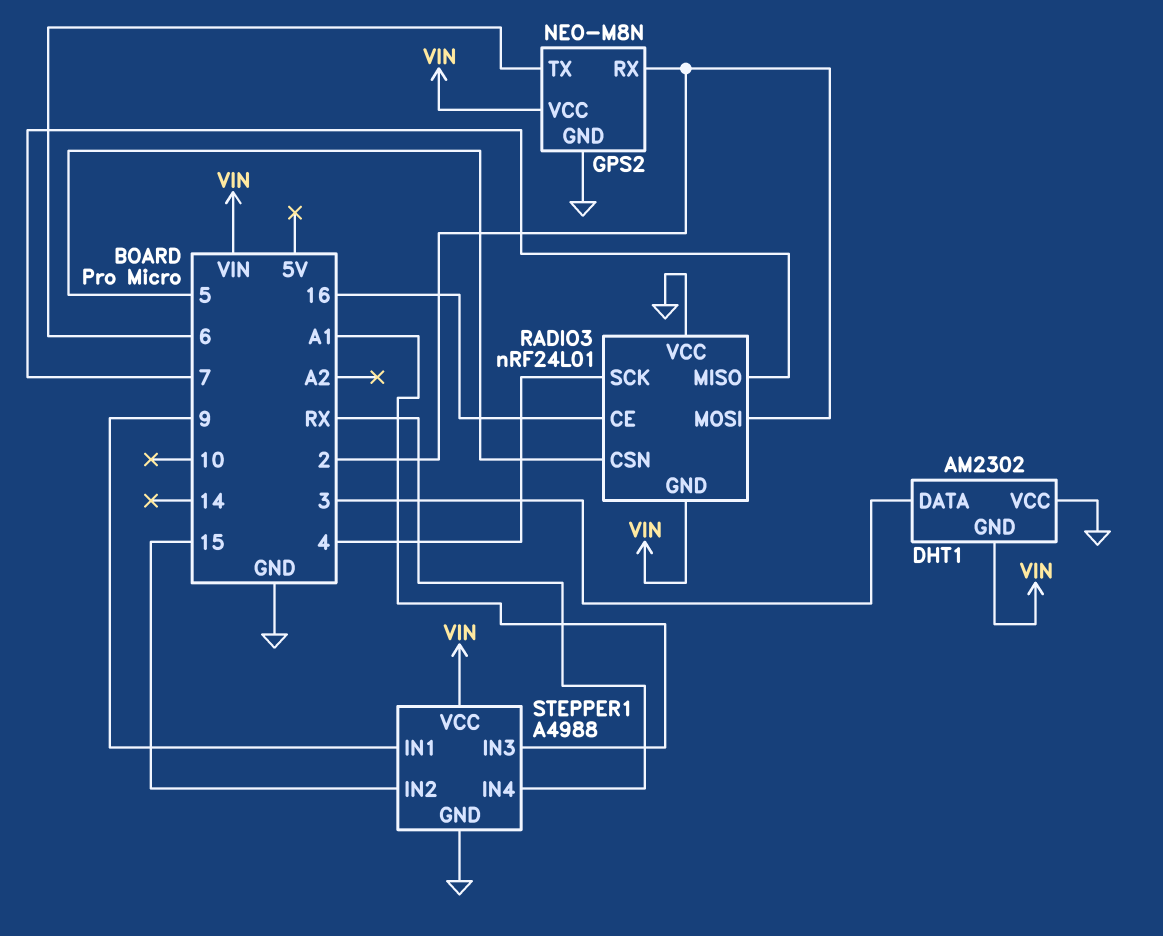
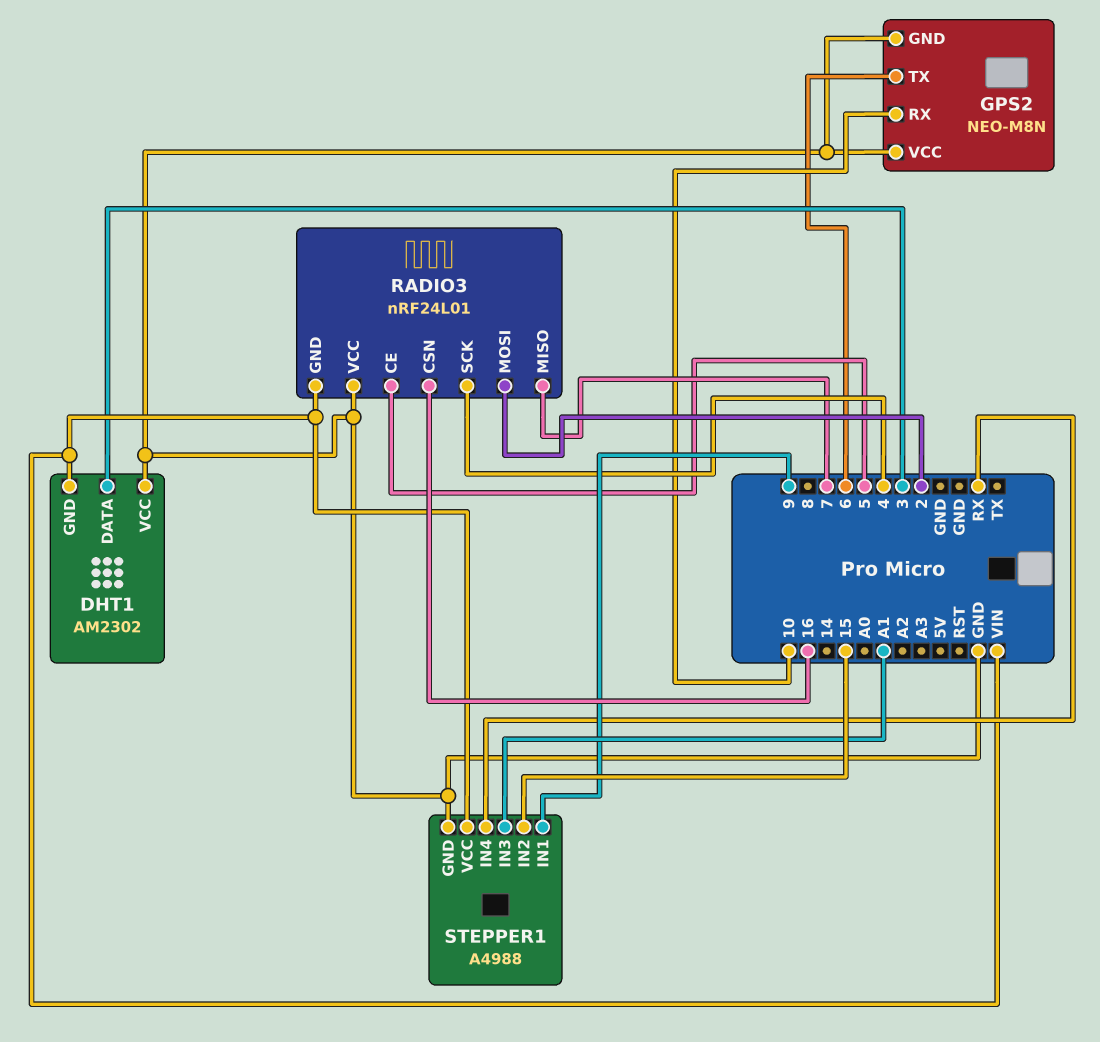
GPS2 pin RX: 2 -> 10
GPS2 pin VCC: VIN -> GND
RADIO3 pin CE: 16 -> 5
RADIO3 pin CSN: 5 -> 16

